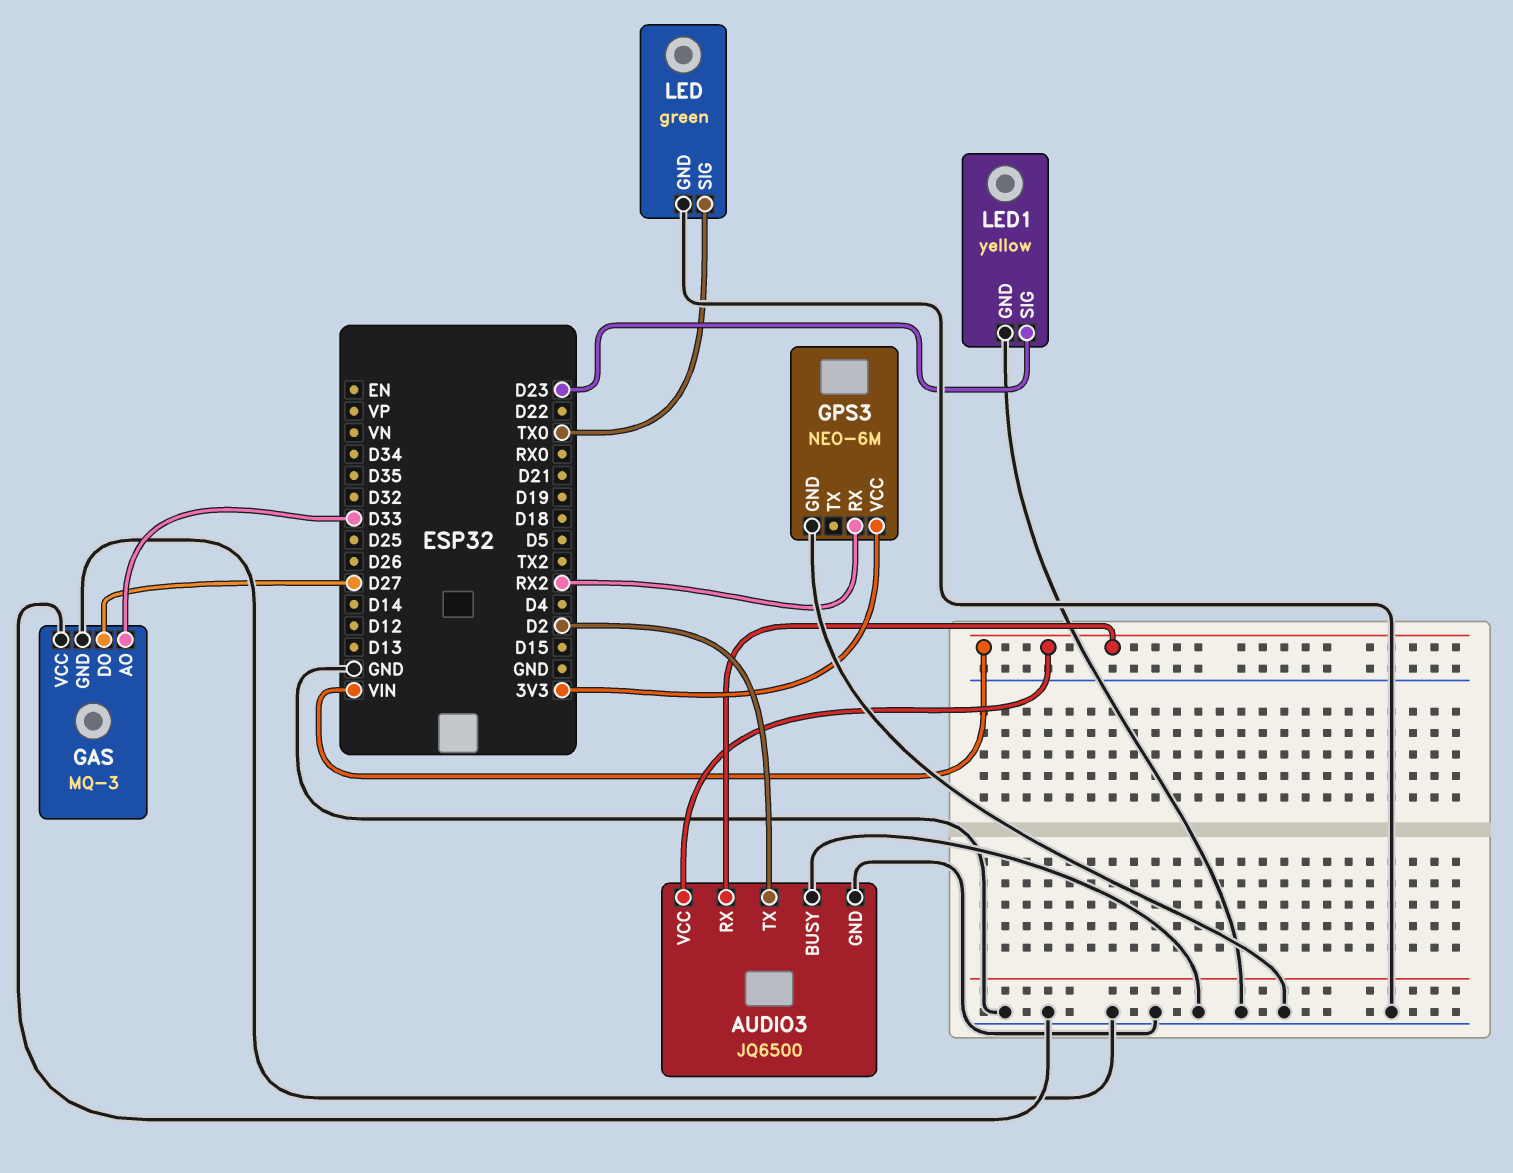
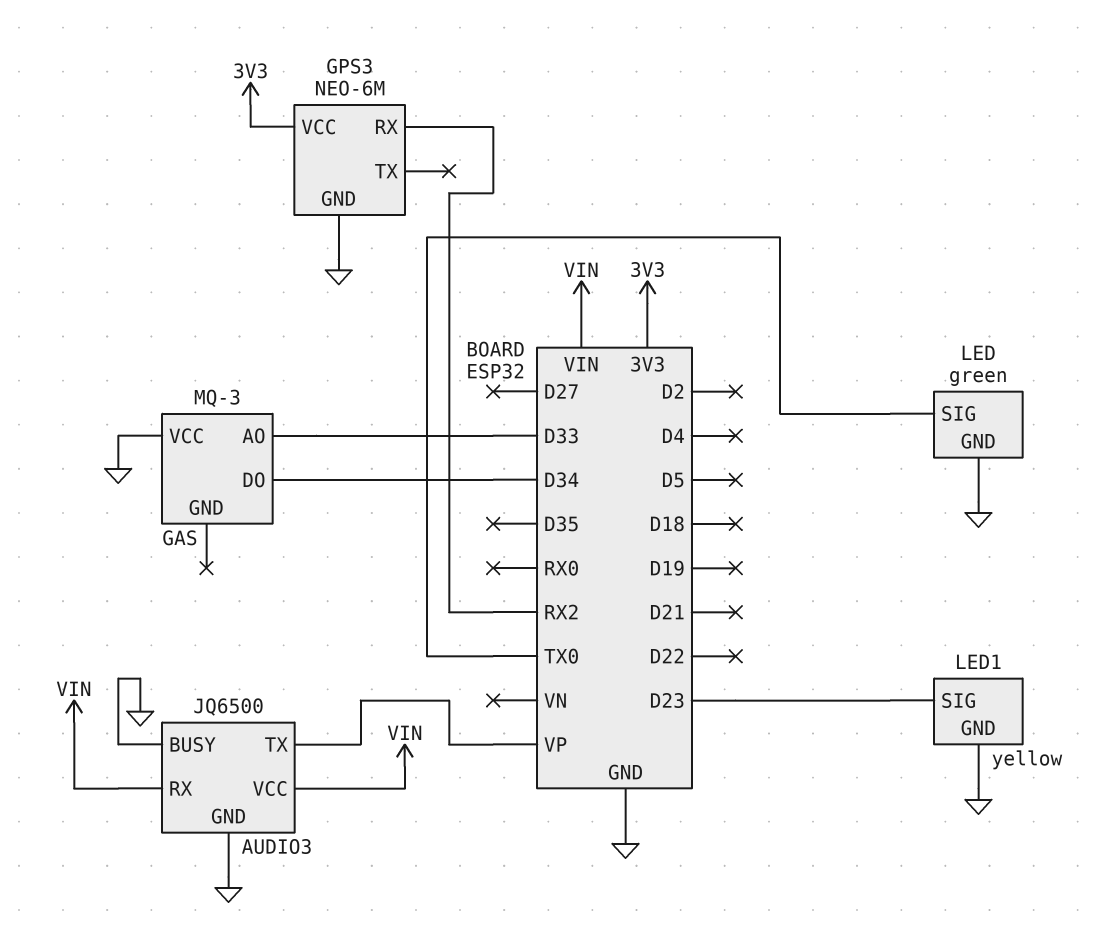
AUDIO3 pin TX: D2 -> VP
GAS pin DO: D27 -> D34
GAS pin GND: GND -> none

